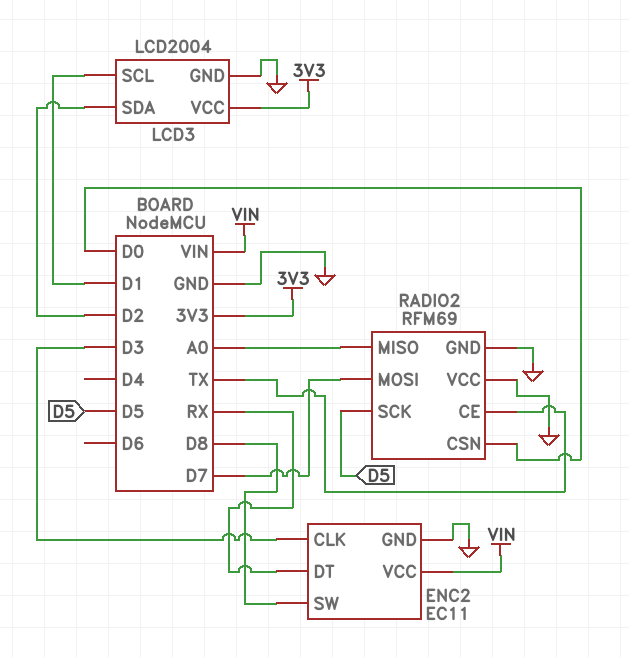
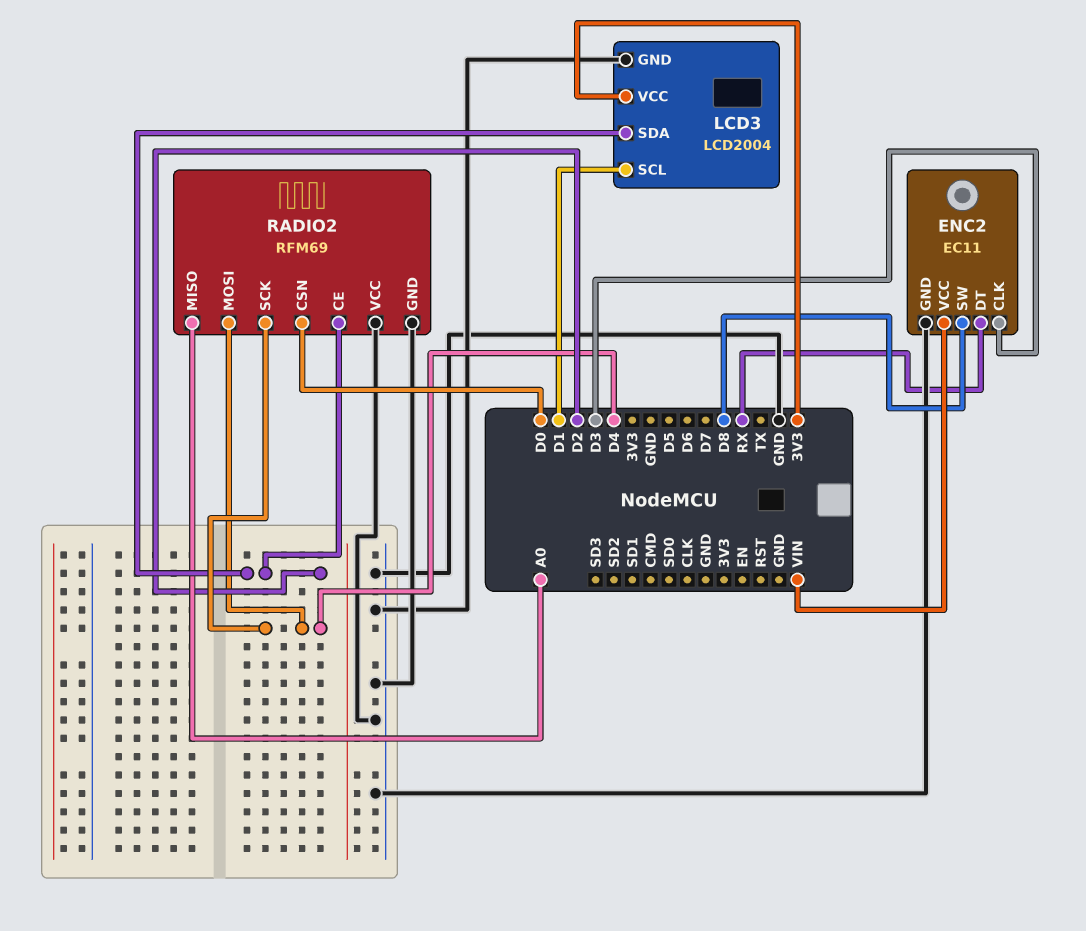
RADIO2 pin CE: TX -> D2
RADIO2 pin MOSI: D7 -> D4
RADIO2 pin SCK: D5 -> D4

